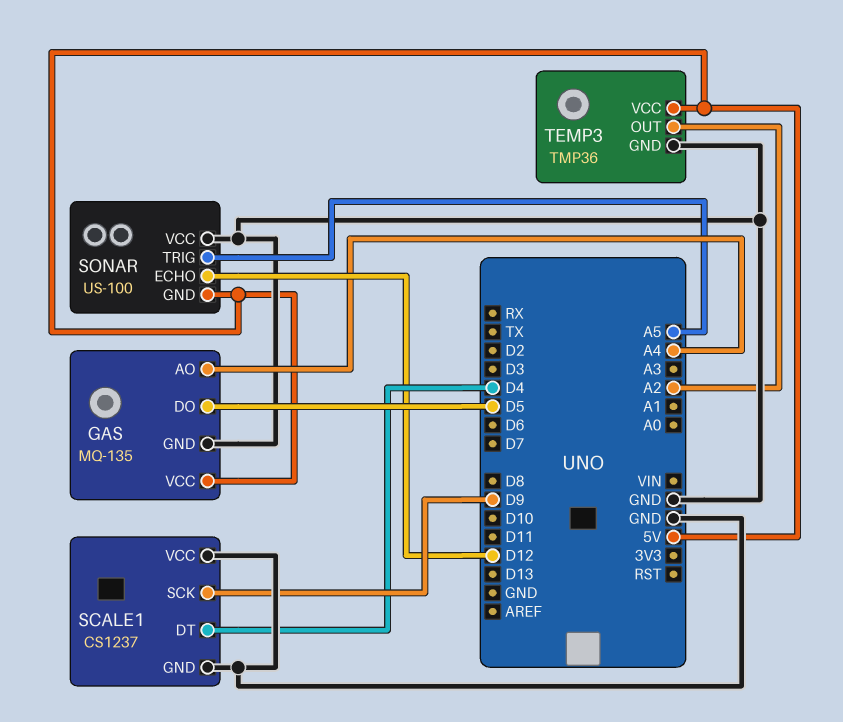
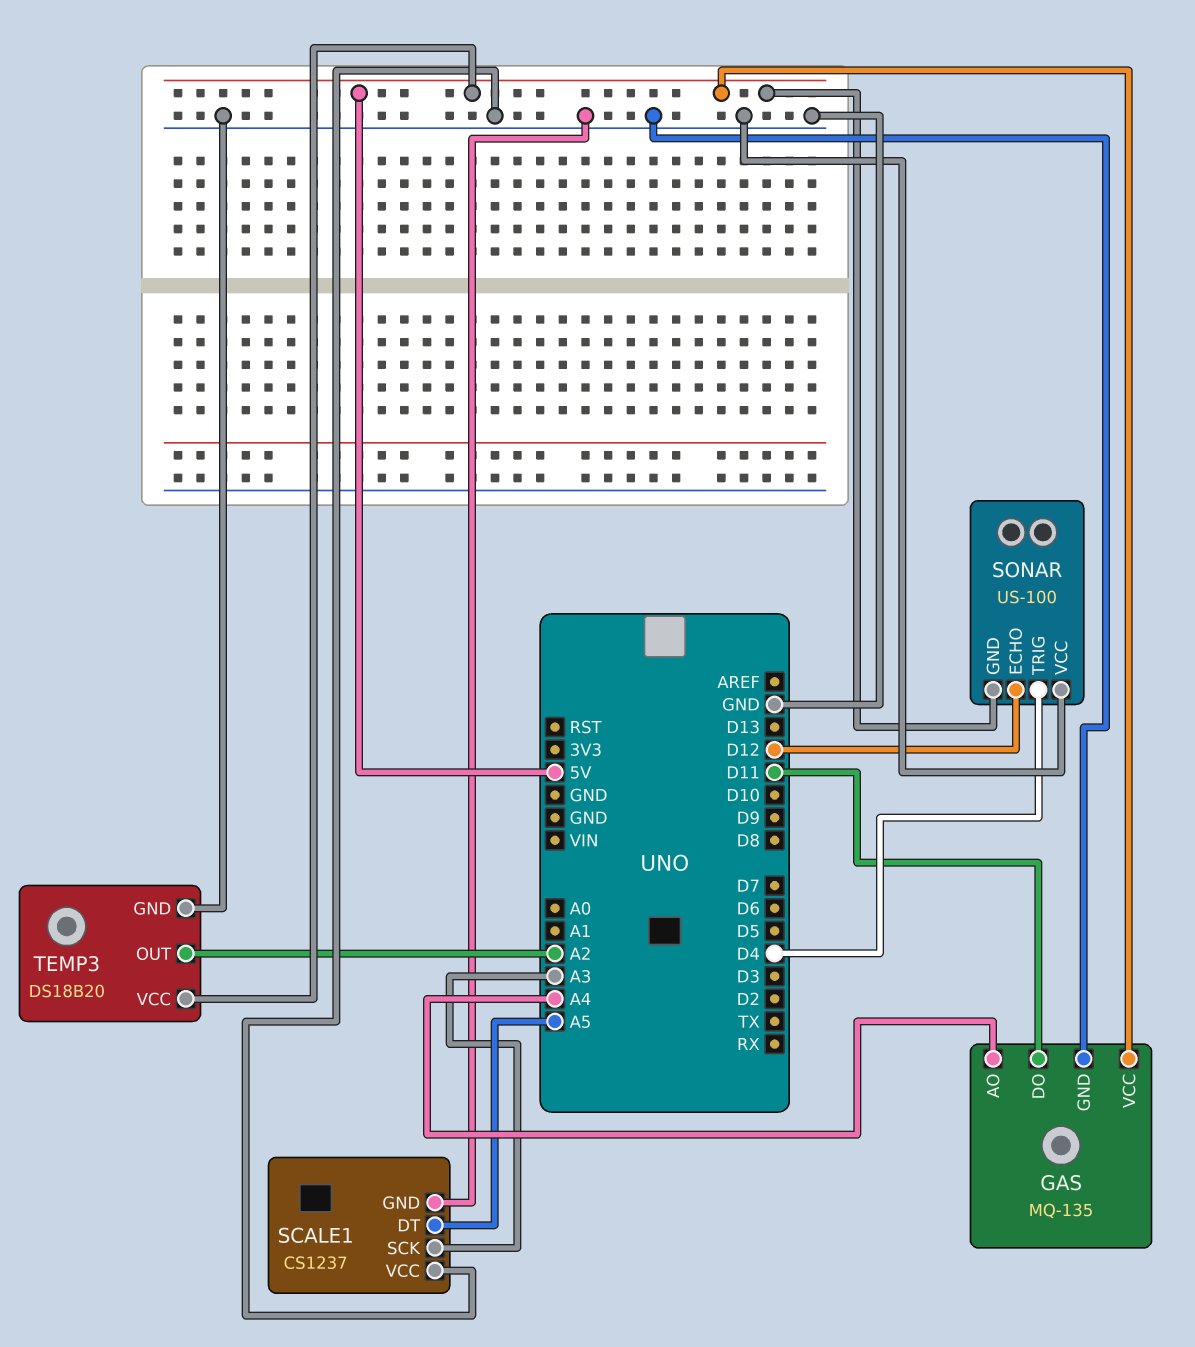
GAS pin DO: D5 -> D11
SCALE1 pin DT: D4 -> A5
SCALE1 pin SCK: D9 -> A3
SONAR pin TRIG: A5 -> D4
TEMP3: TMP36 -> DS18B20

